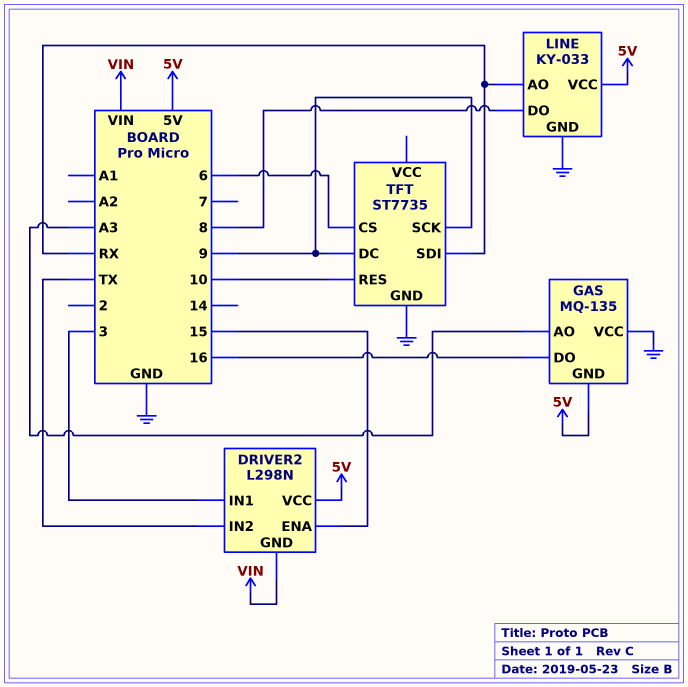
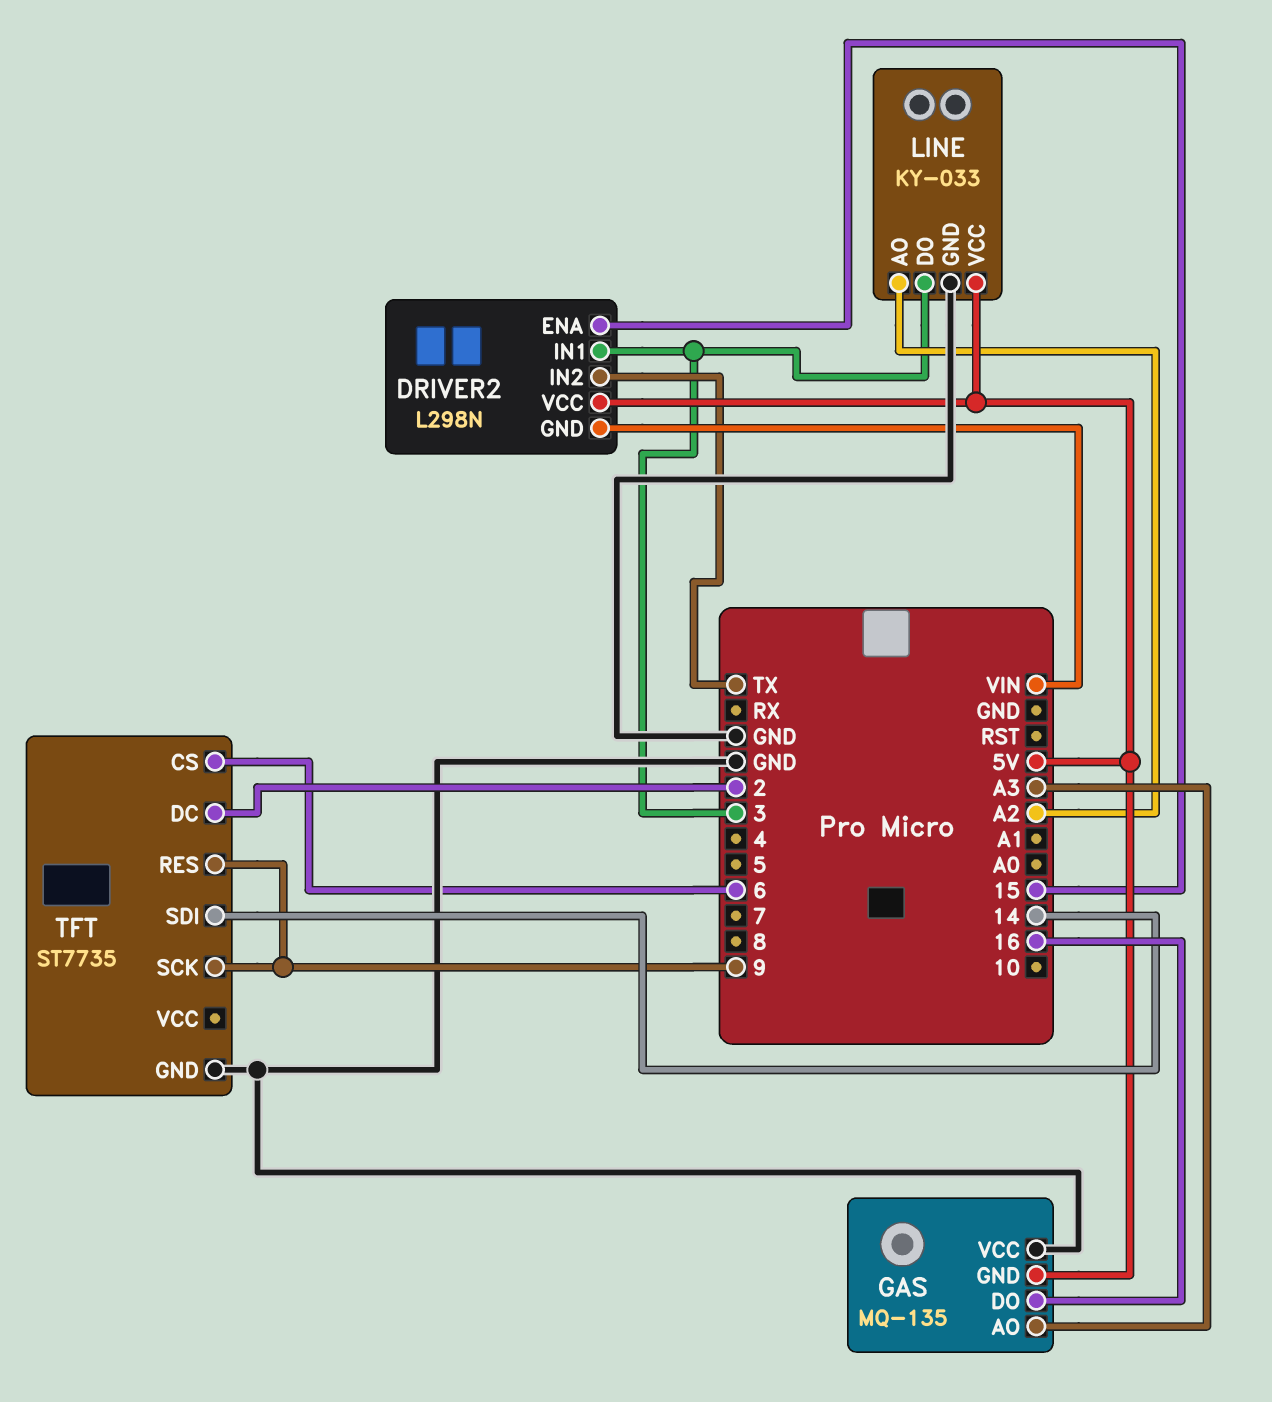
LINE pin AO: RX -> A2
LINE pin DO: 8 -> 3
TFT pin DC: 9 -> 2
TFT pin RES: 10 -> 9
TFT pin SDI: RX -> 14

